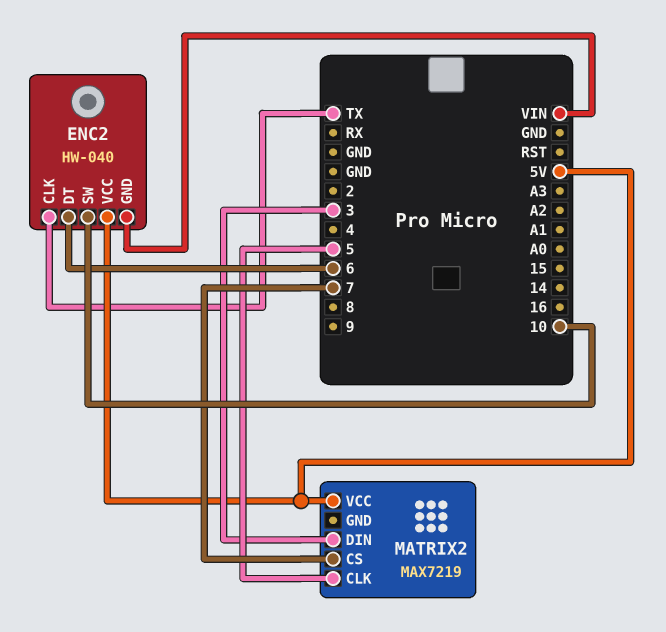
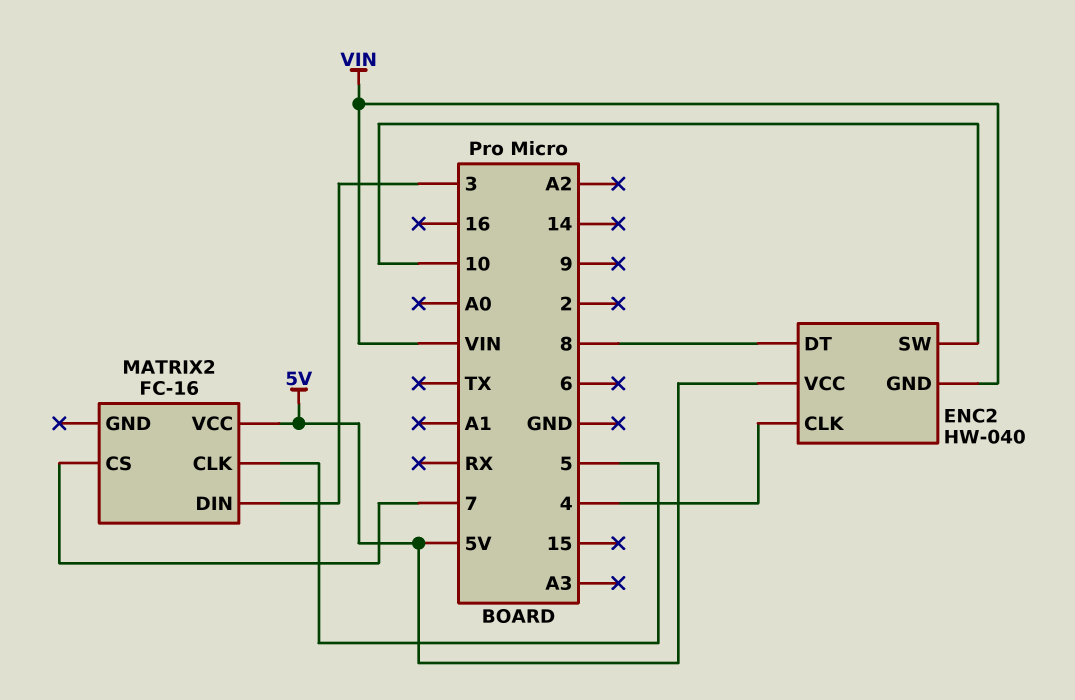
ENC2 pin CLK: TX -> 4
ENC2 pin DT: 6 -> 8
MATRIX2: MAX7219 -> FC-16

